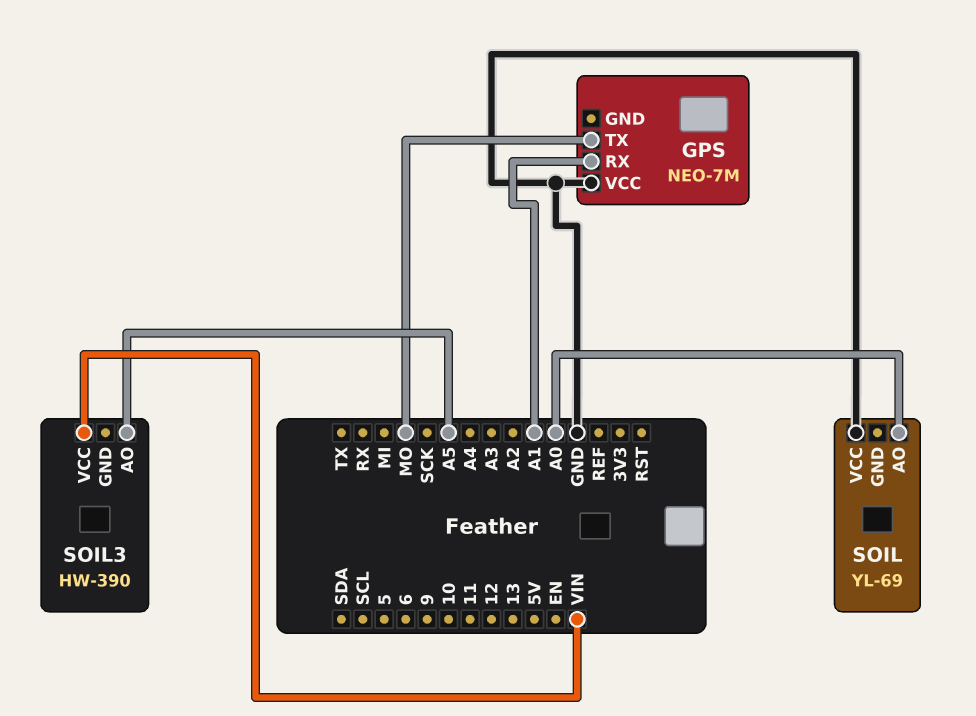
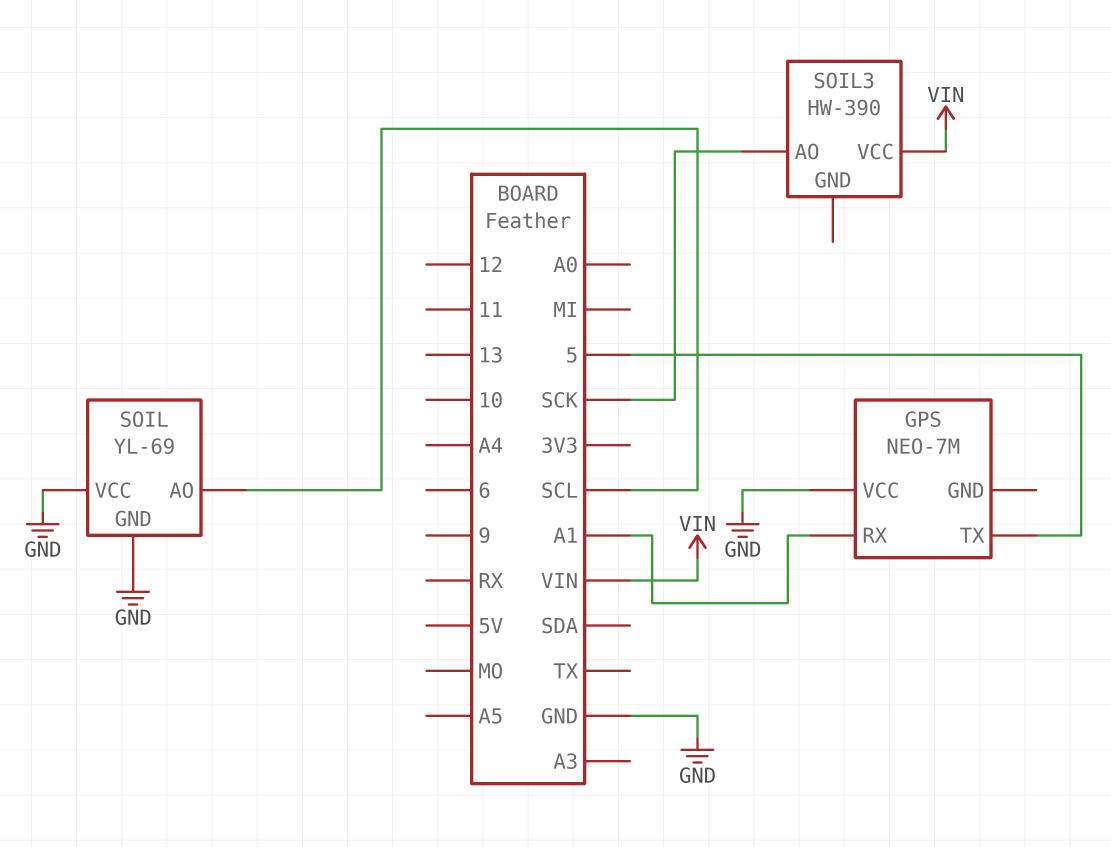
GPS pin TX: MO -> 5
SOIL pin AO: A0 -> SCL
SOIL pin GND: none -> GND
SOIL3 pin AO: A5 -> SCK

